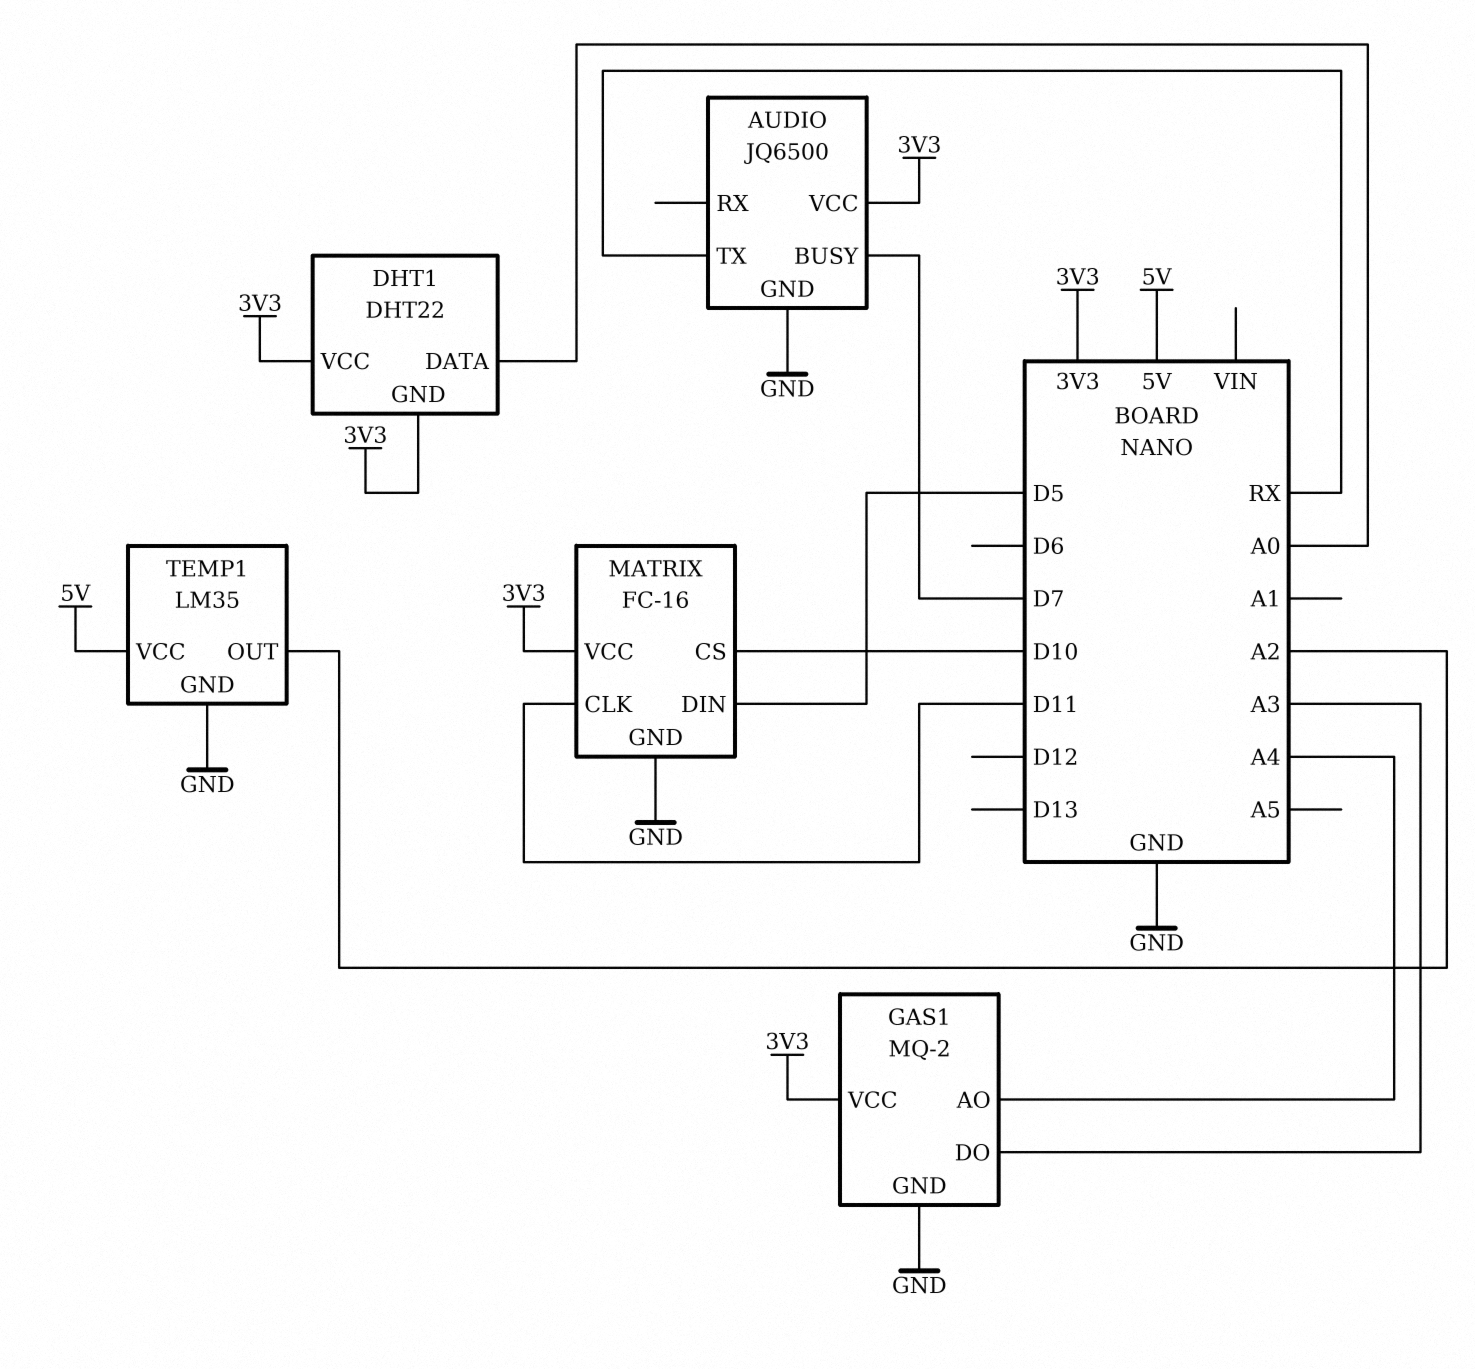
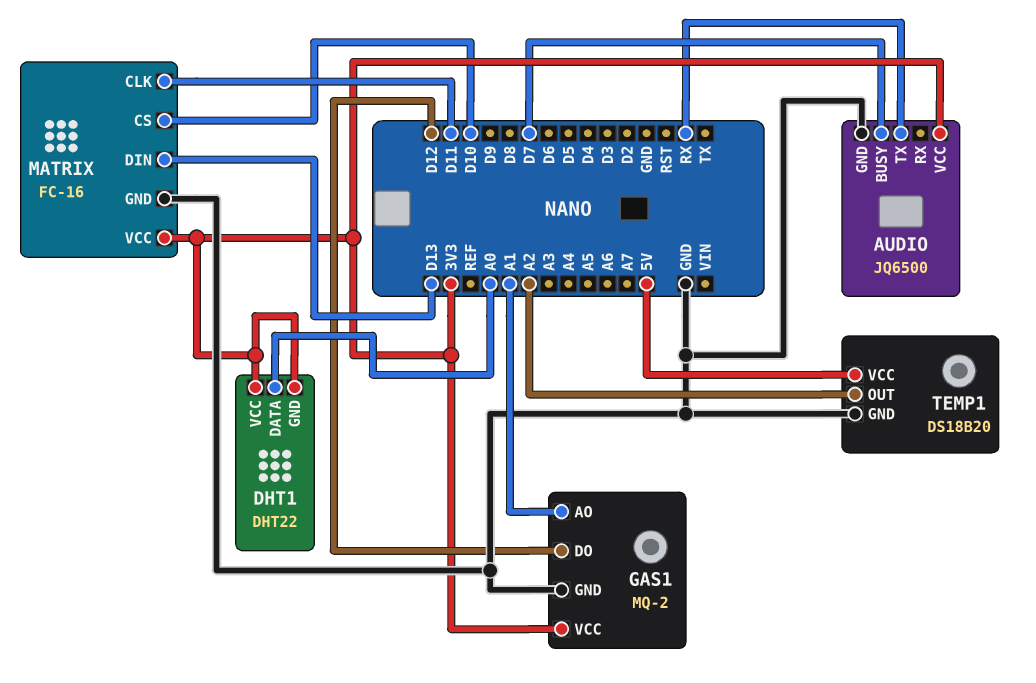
GAS1 pin AO: A4 -> A1
GAS1 pin DO: A3 -> D12
MATRIX pin DIN: D5 -> D13
TEMP1: LM35 -> DS18B20

